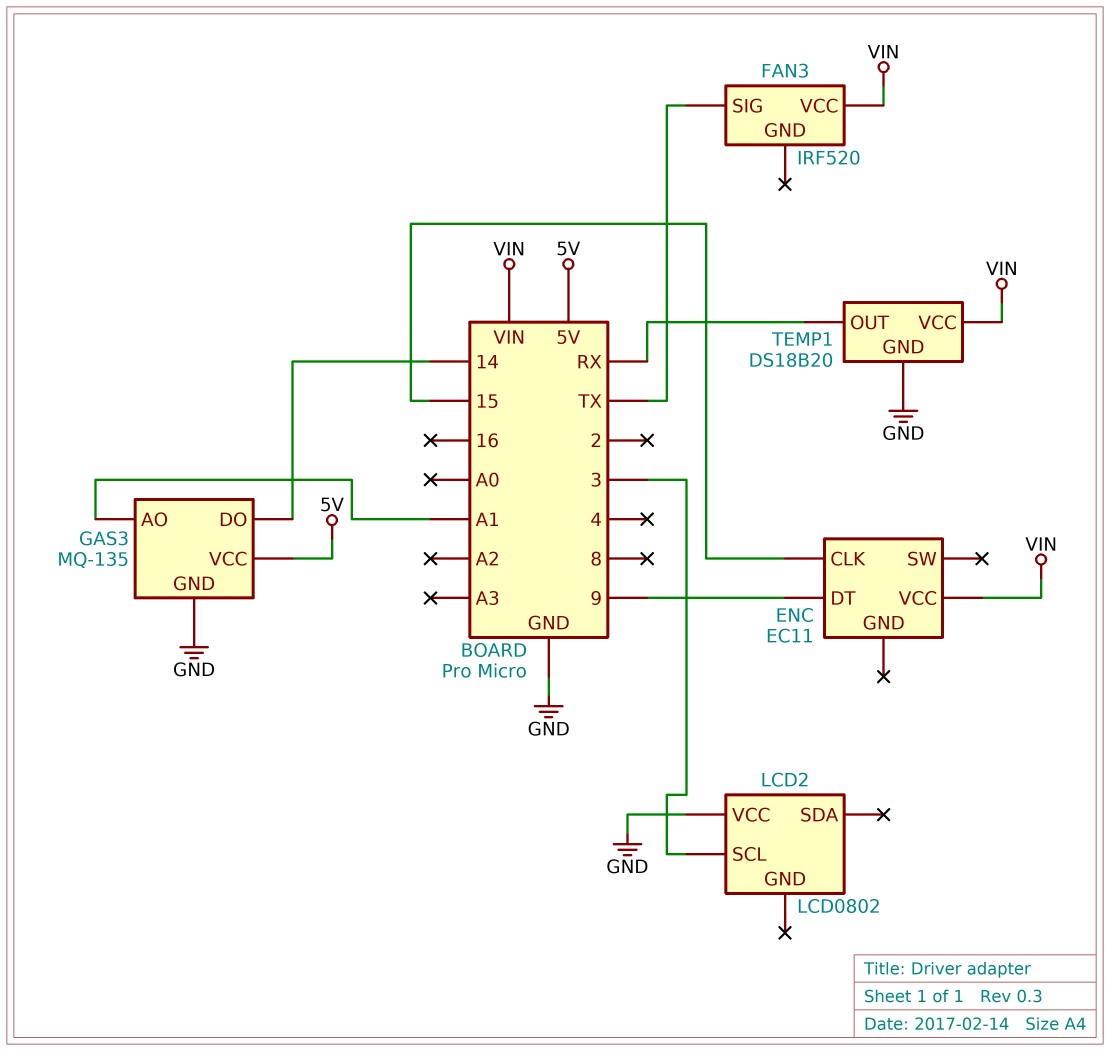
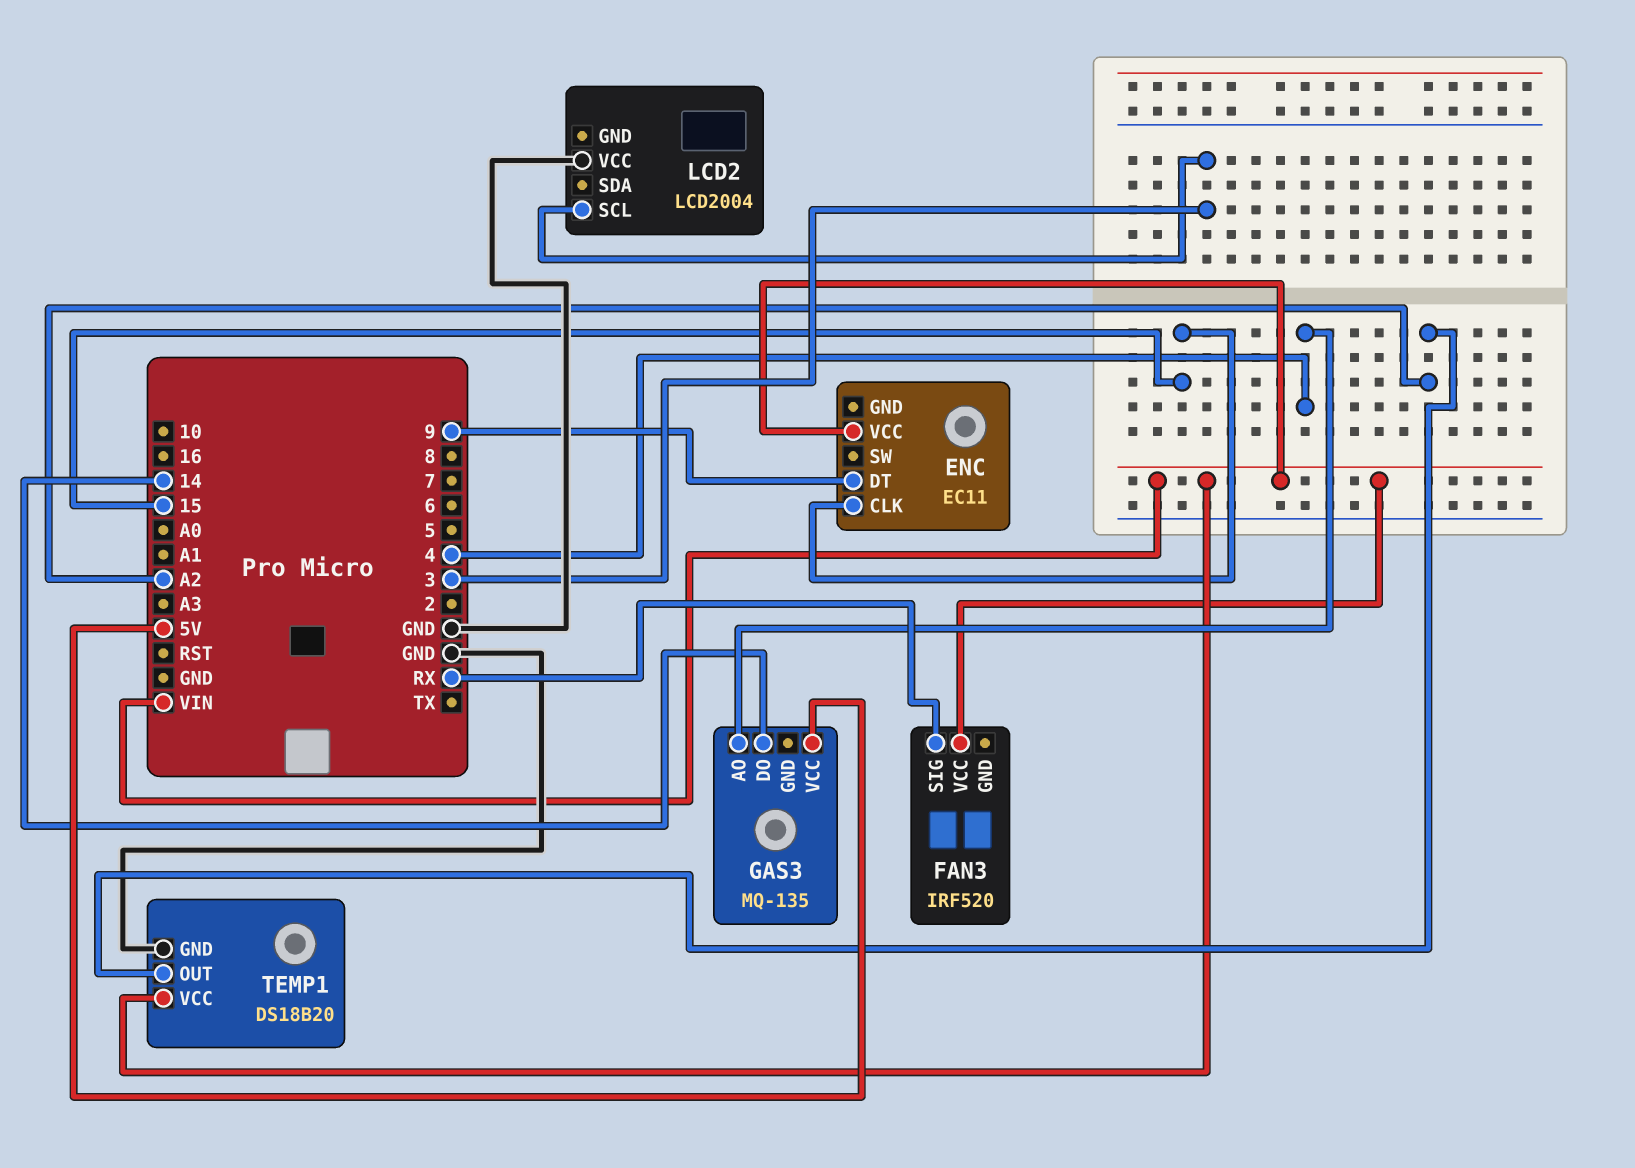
FAN3 pin SIG: TX -> RX
GAS3 pin AO: A1 -> 4
GAS3 pin GND: GND -> none
LCD2: LCD0802 -> LCD2004
TEMP1 pin OUT: RX -> A2

